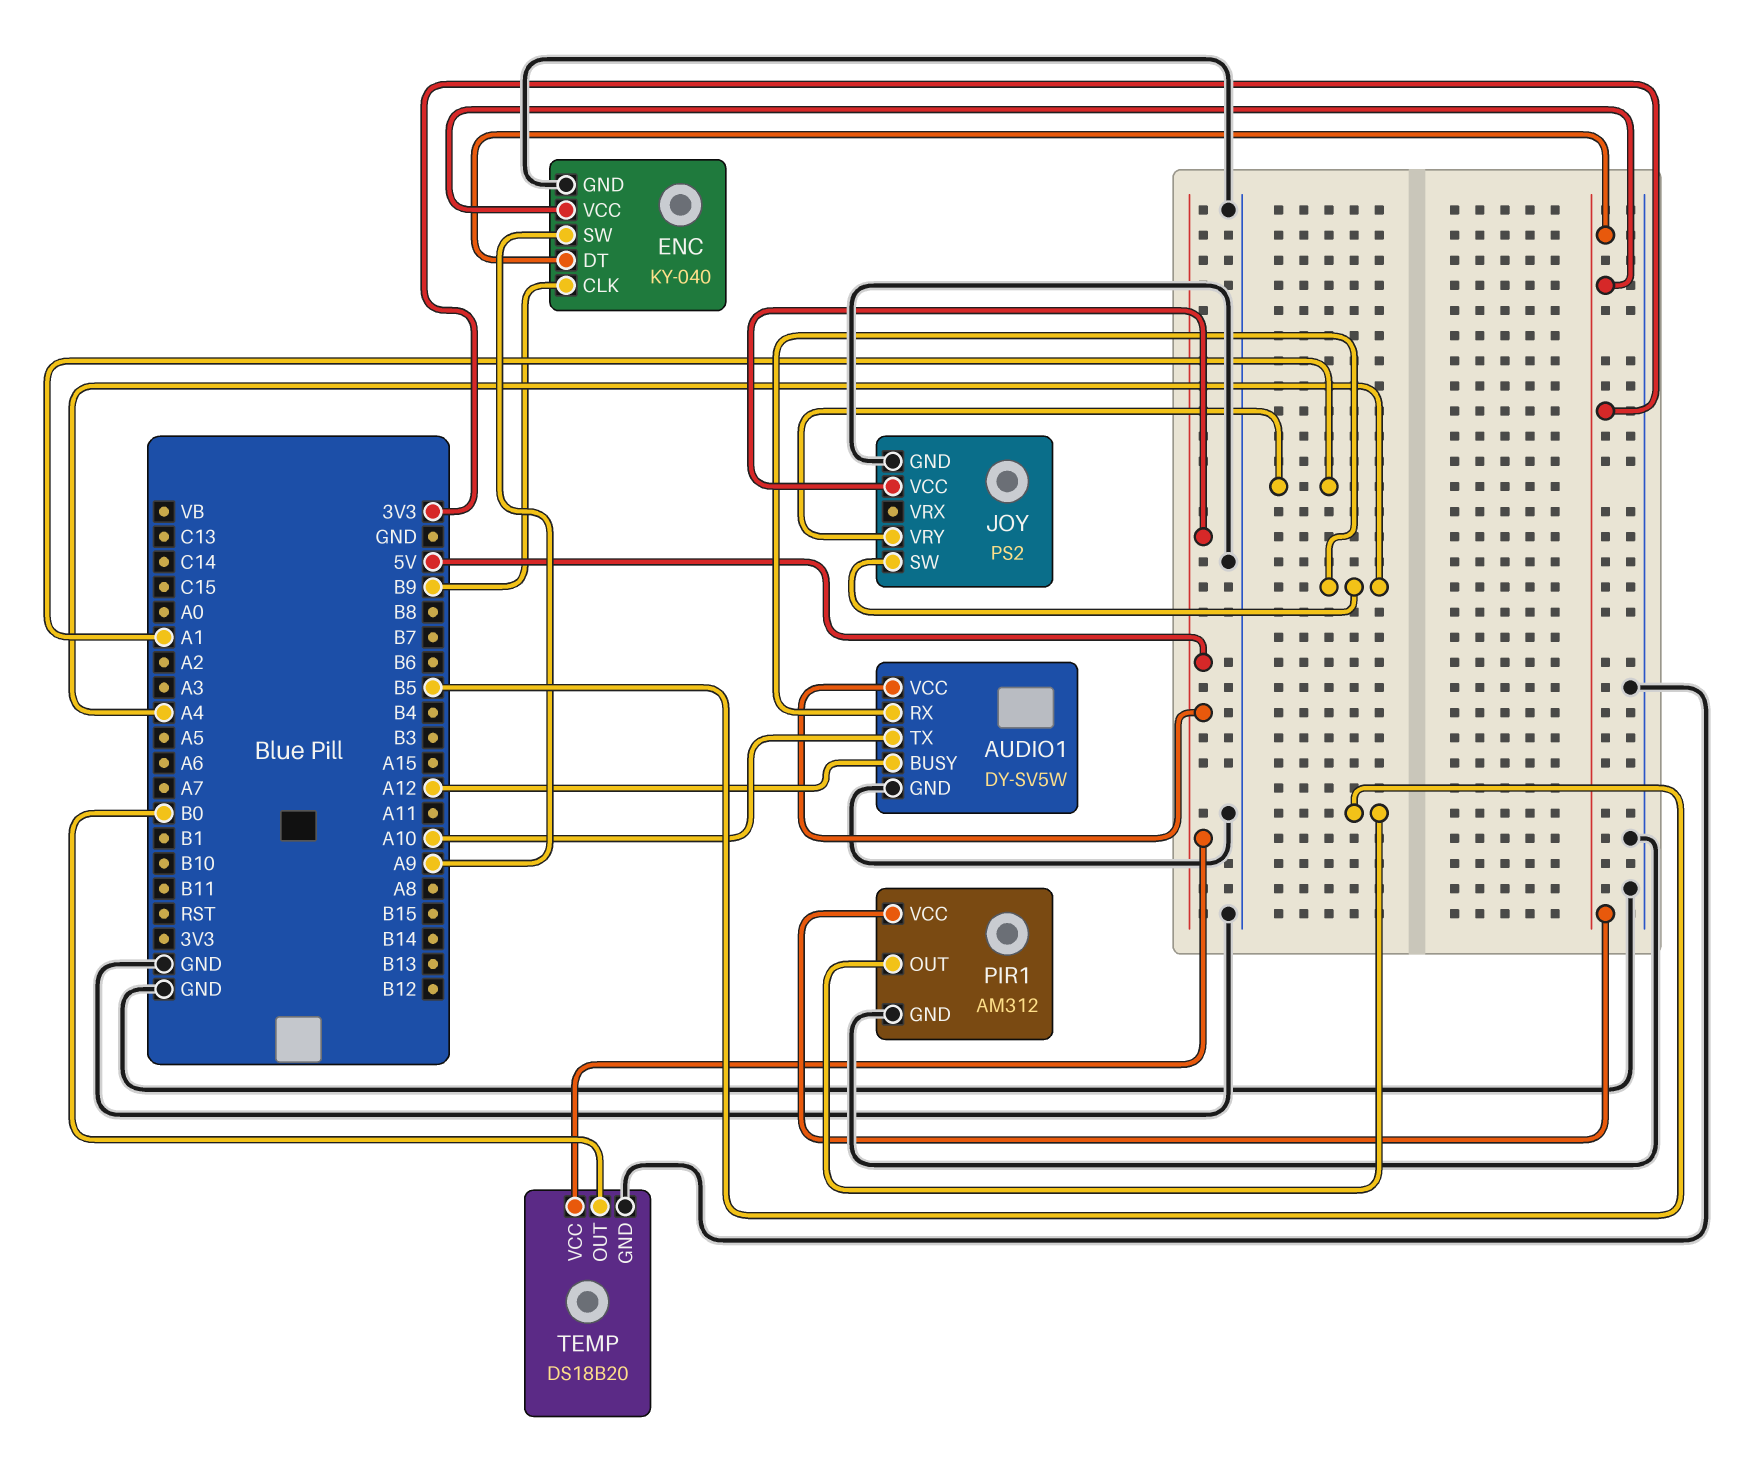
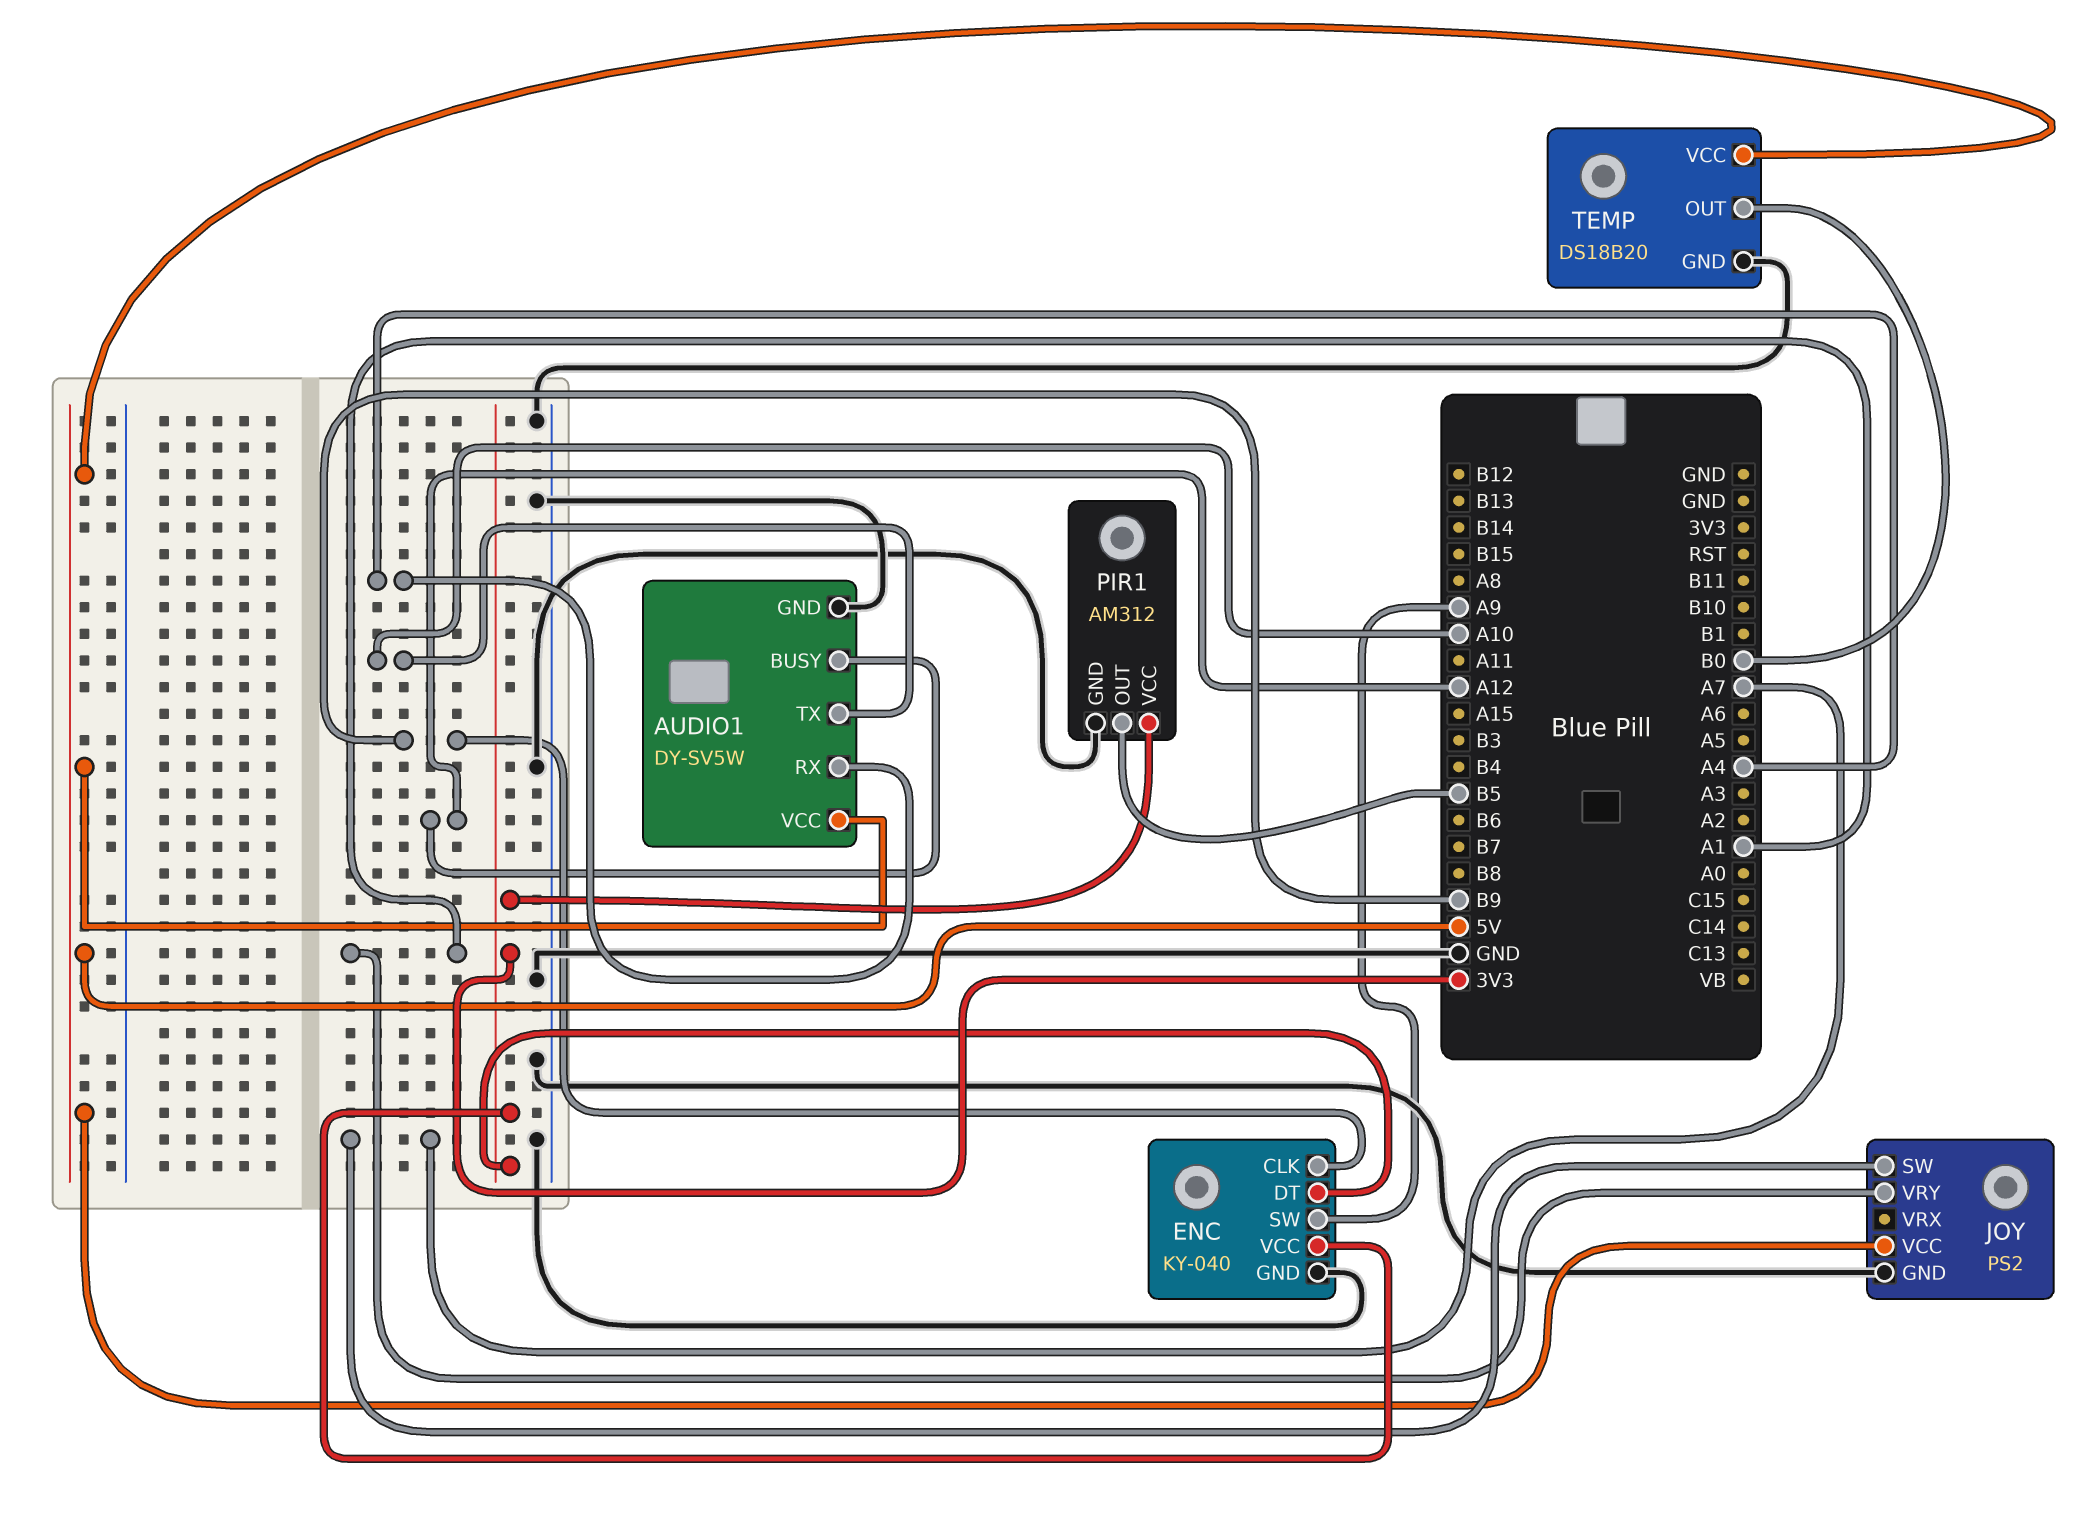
JOY pin SW: A4 -> A7

